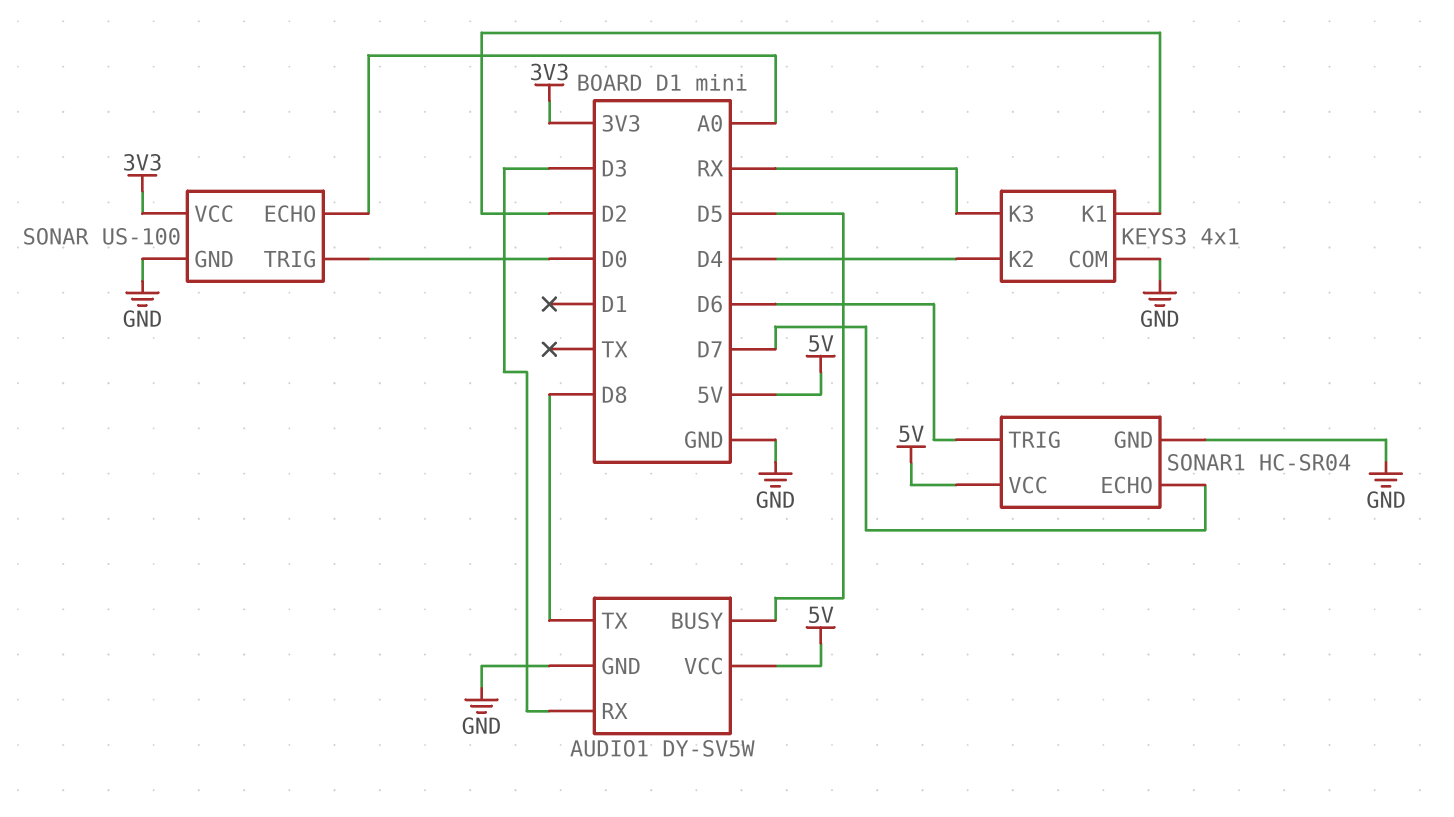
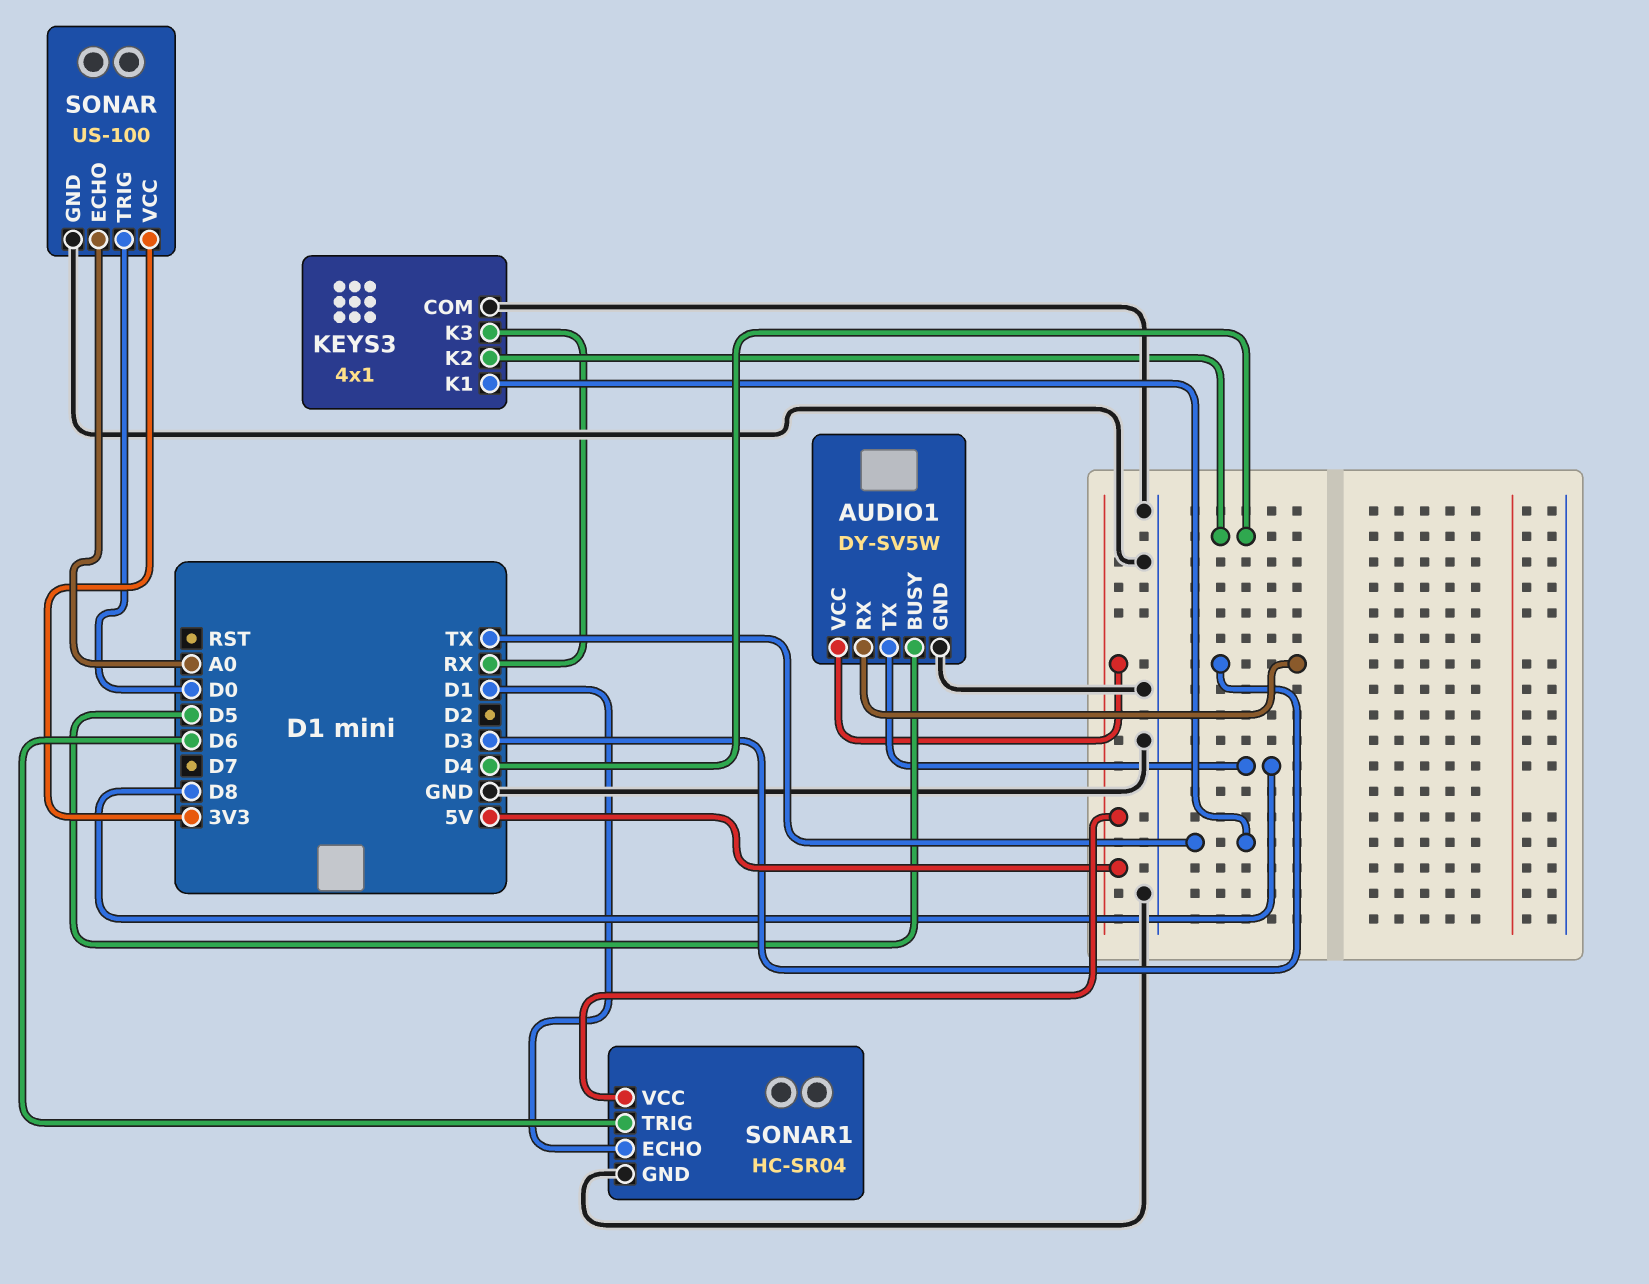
KEYS3 pin K1: D2 -> TX
SONAR1 pin ECHO: D7 -> D1

